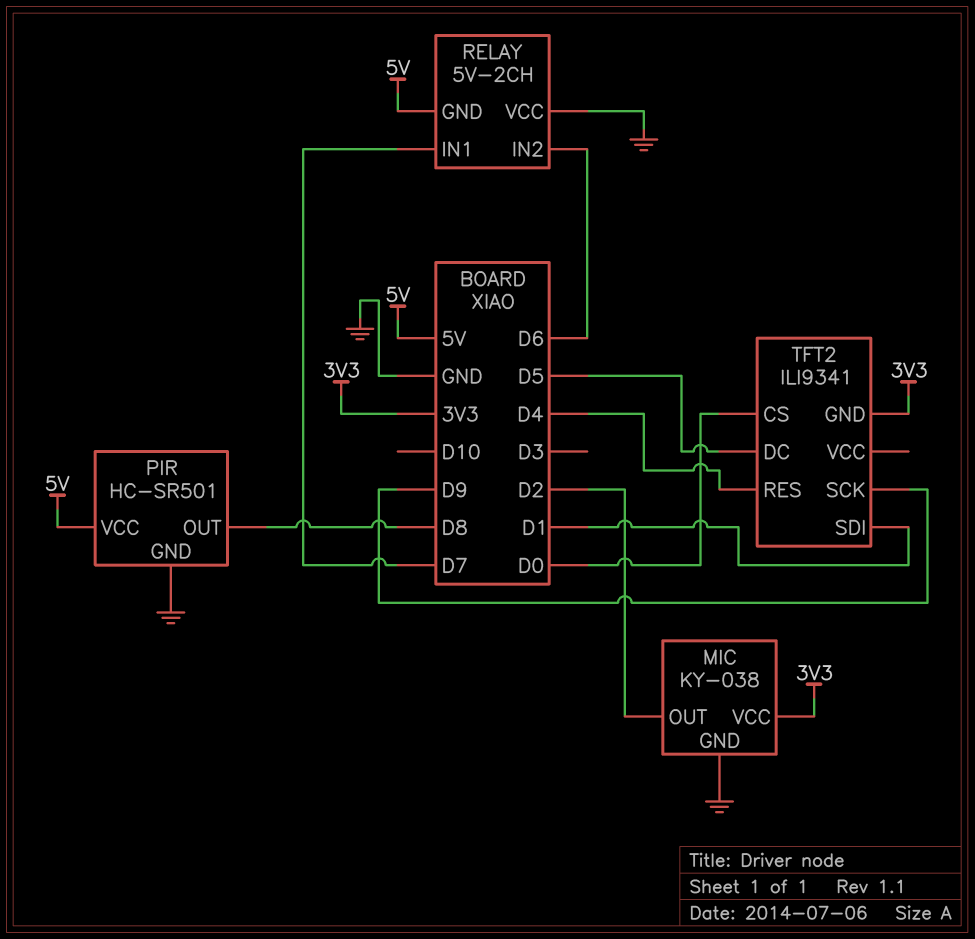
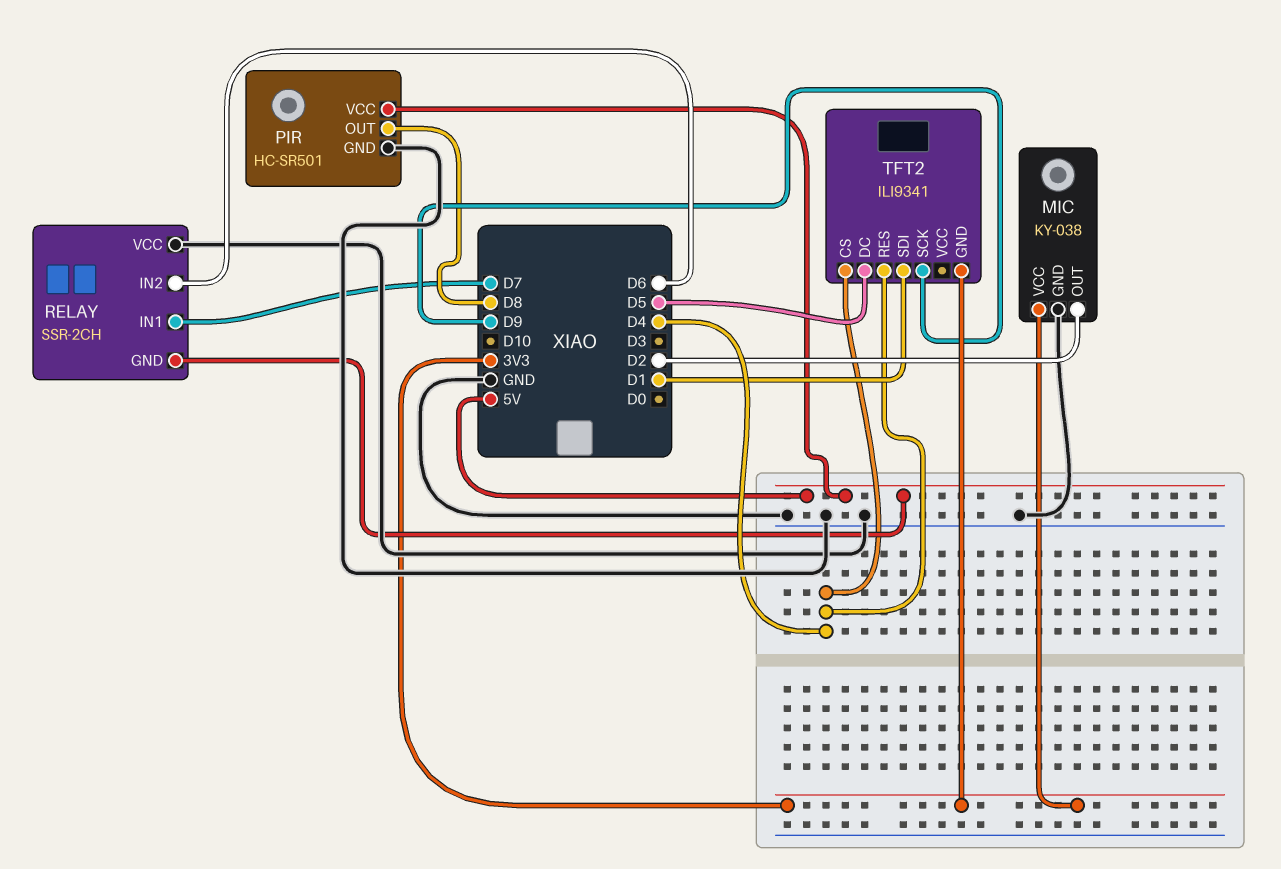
RELAY: 5V-2CH -> SSR-2CH
TFT2 pin CS: D0 -> D4

